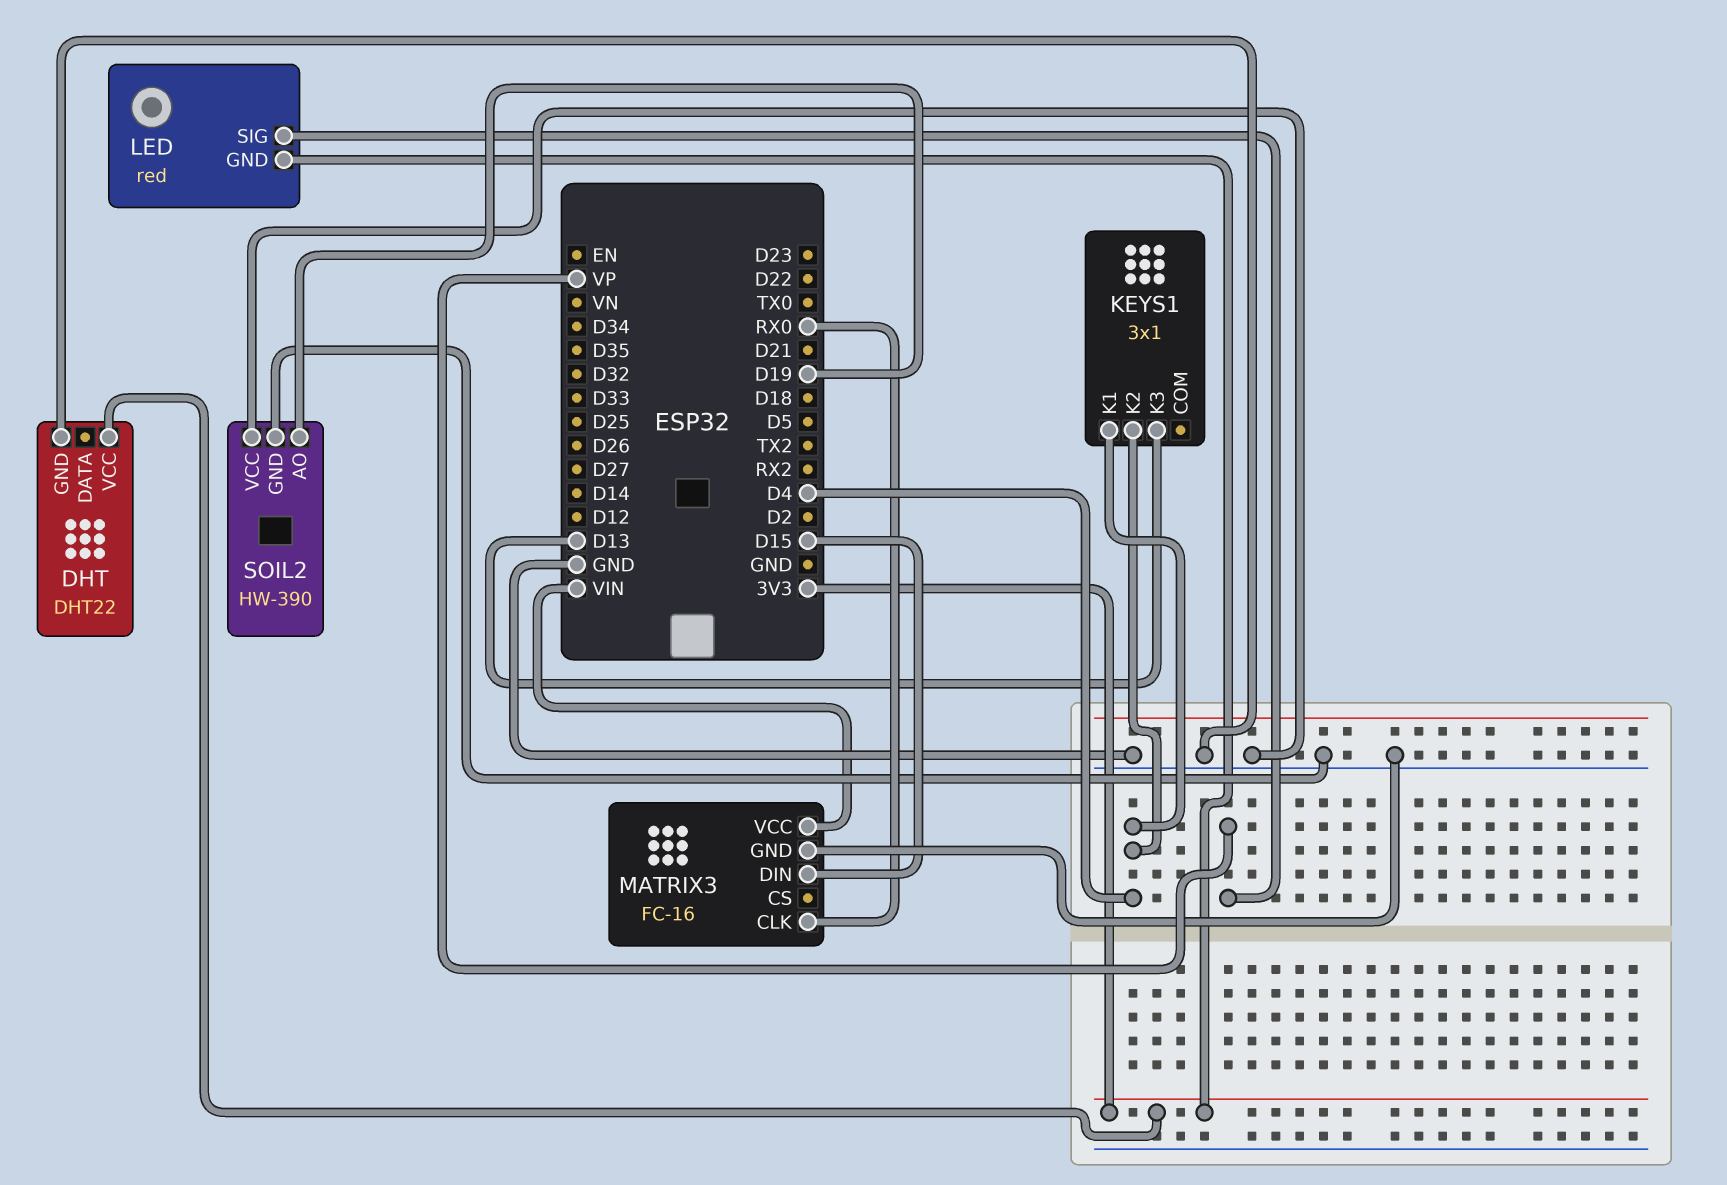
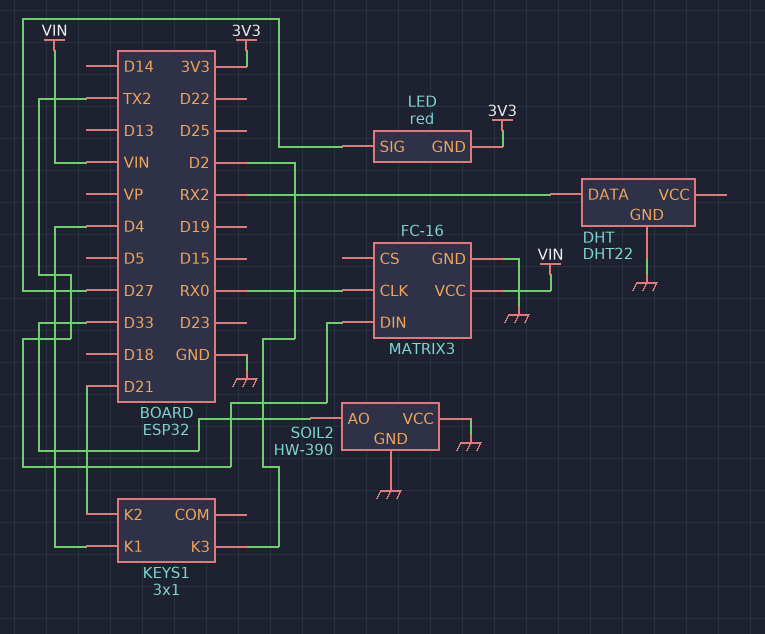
DHT pin DATA: none -> RX2
DHT pin VCC: 3V3 -> none
KEYS1 pin K2: D4 -> D21
KEYS1 pin K3: D13 -> D2
LED pin SIG: VP -> D27
MATRIX3 pin DIN: D15 -> TX2
SOIL2 pin AO: D19 -> D33

